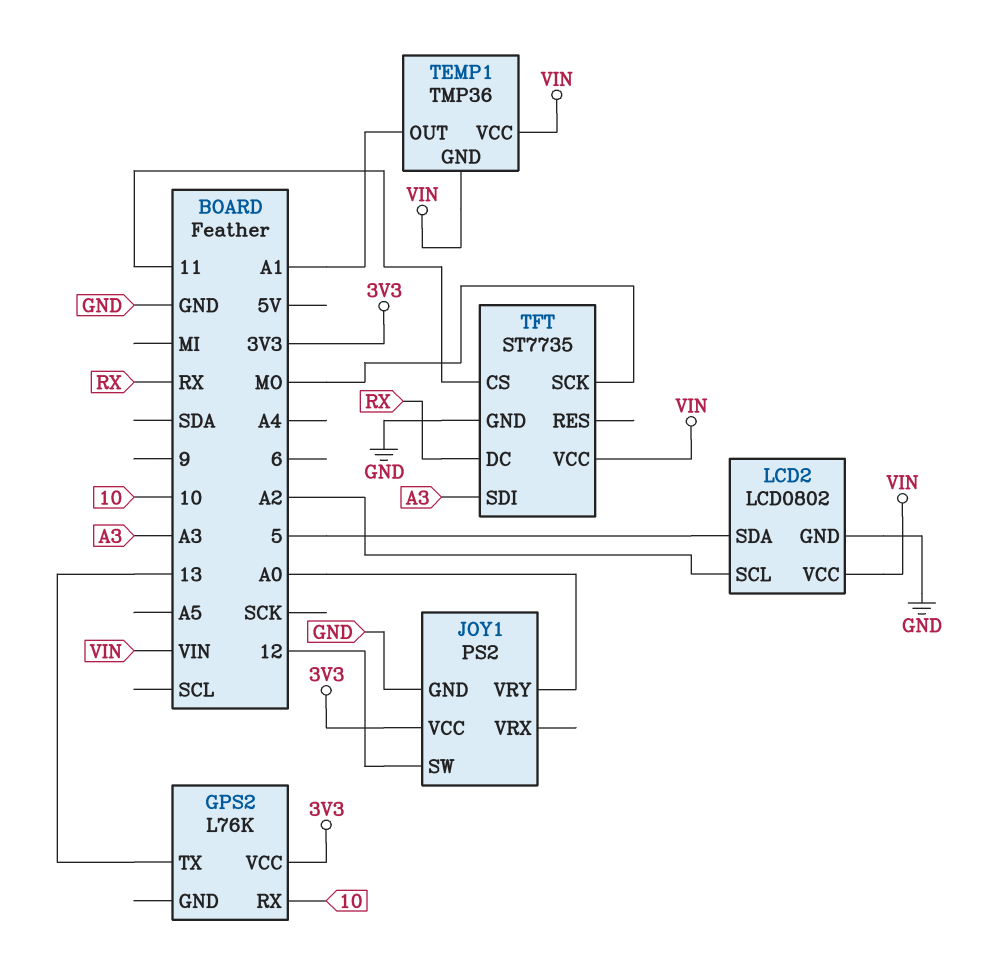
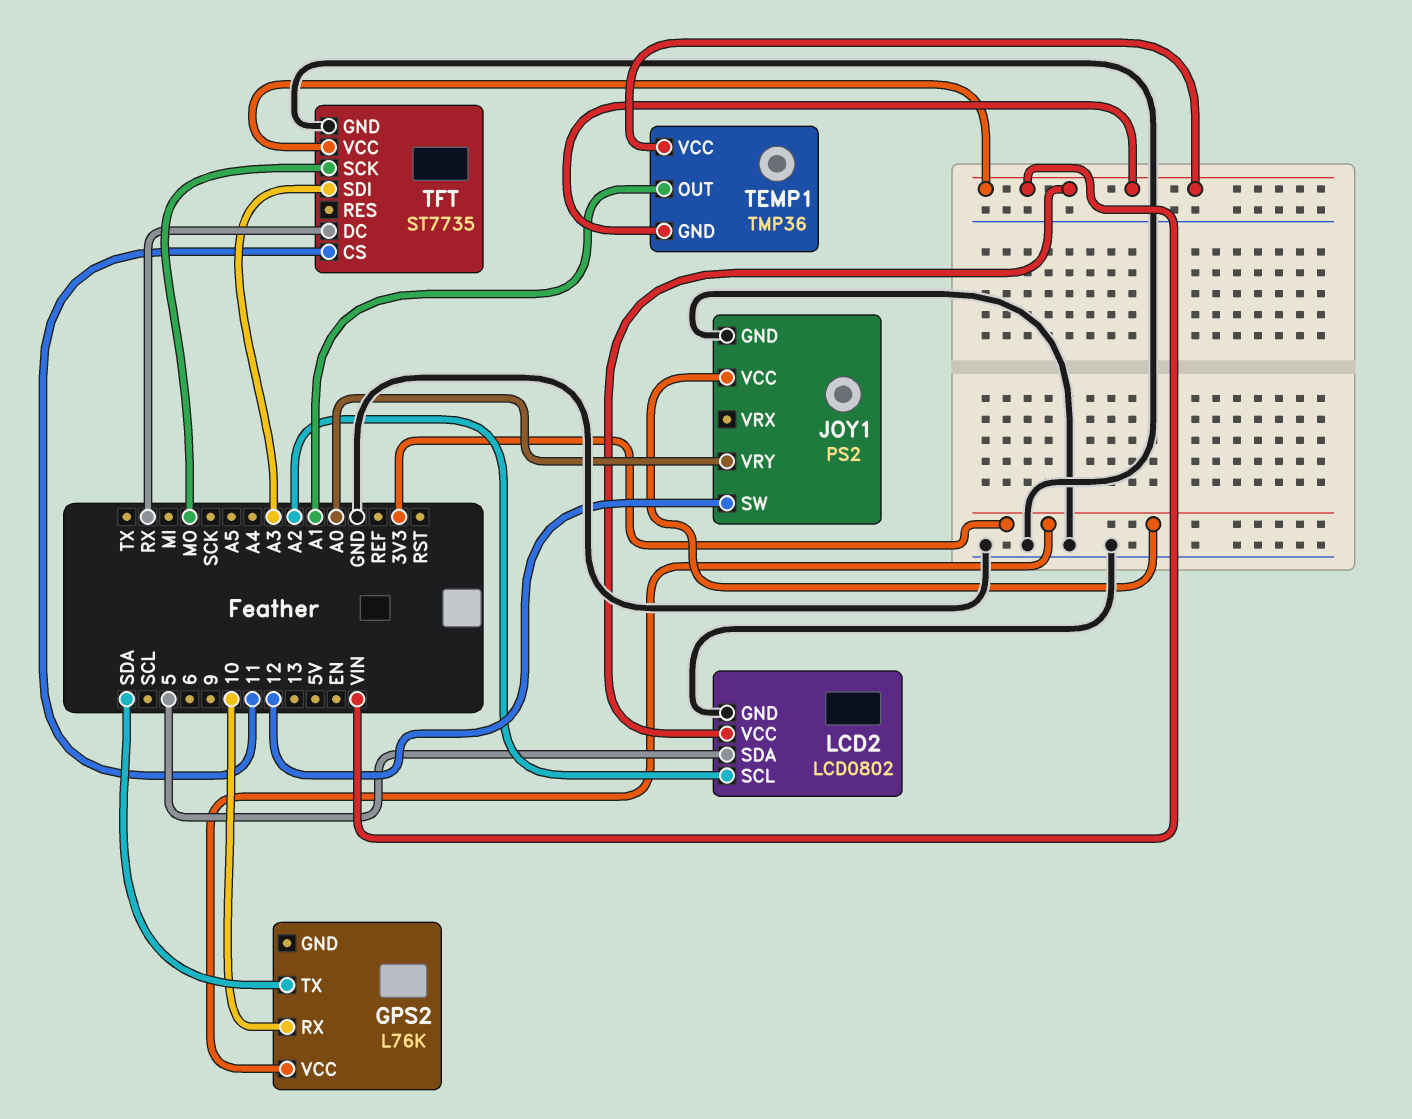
GPS2 pin TX: 13 -> SDA

